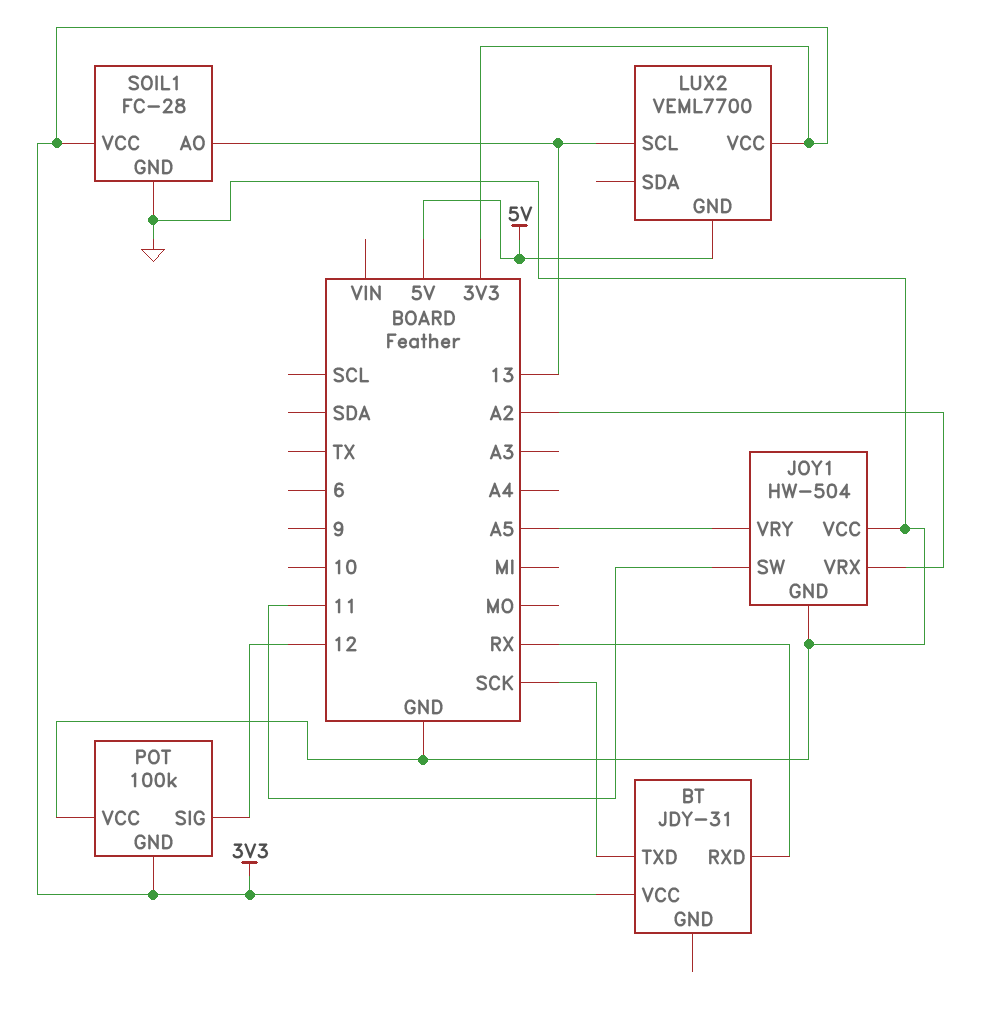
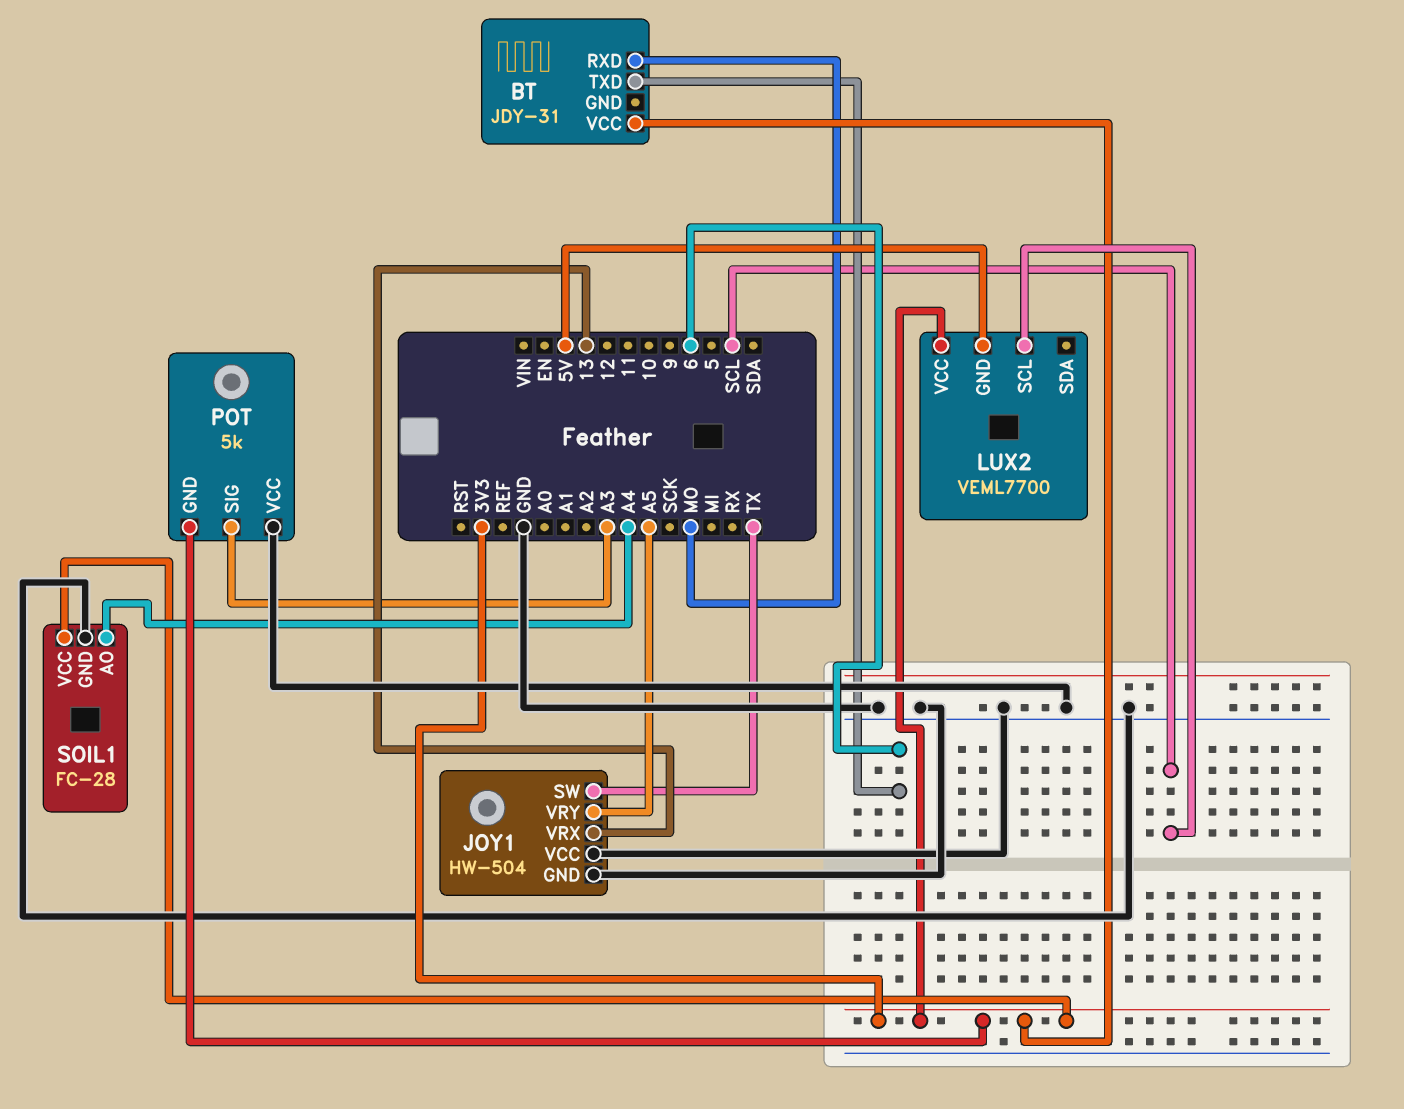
BT pin RXD: RX -> MO
BT pin TXD: SCK -> 6
JOY1 pin SW: 11 -> TX
JOY1 pin VRX: A2 -> 13
LUX2 pin SCL: 13 -> SCL
POT: 100k -> 5k
POT pin SIG: 12 -> A3
SOIL1 pin AO: 13 -> A4

